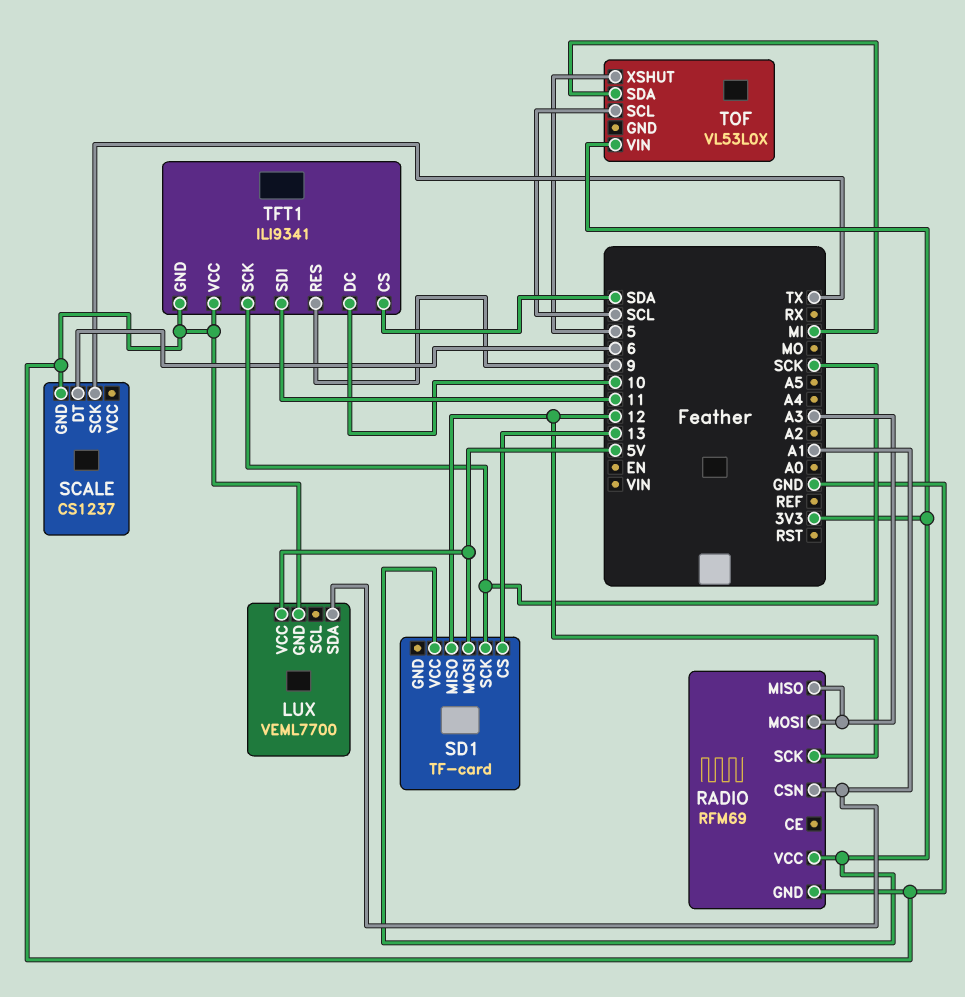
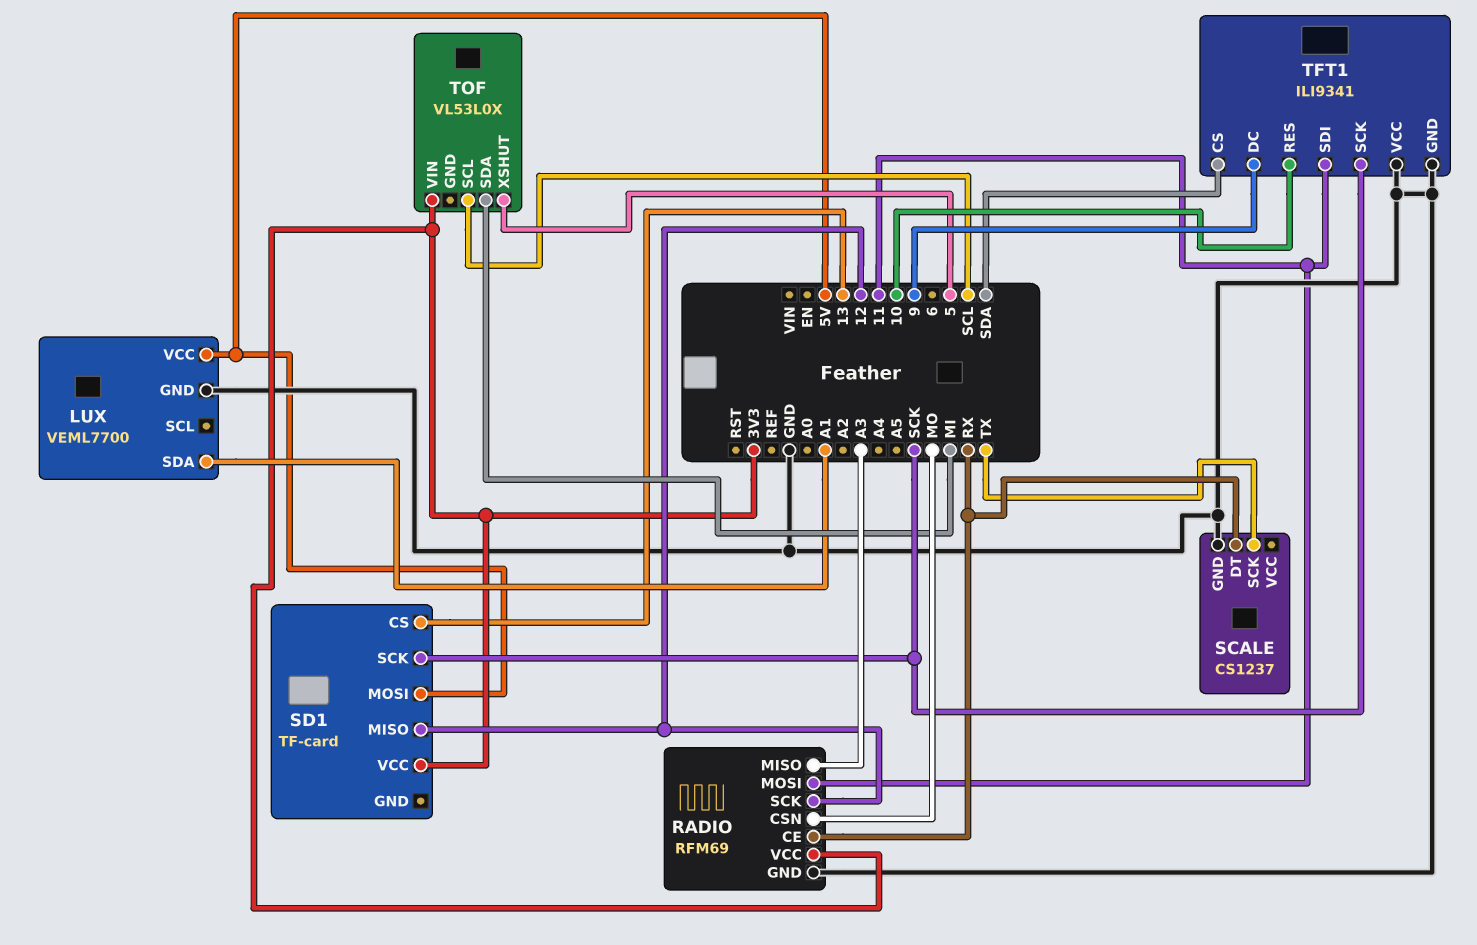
RADIO pin CE: none -> RX
RADIO pin CSN: A1 -> MO
RADIO pin MOSI: A3 -> 11
SCALE pin DT: 6 -> RX
TFT1 pin DC: 10 -> 9
TFT1 pin RES: 9 -> 10

